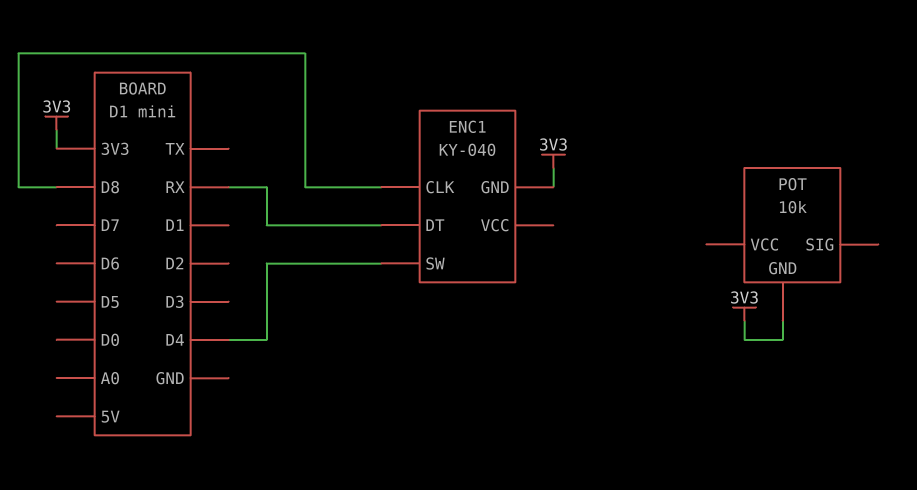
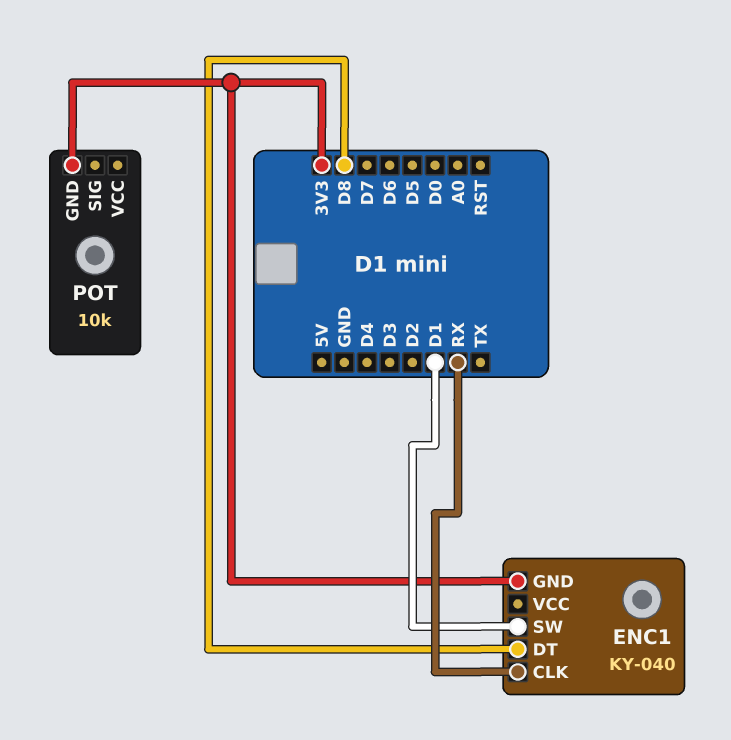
ENC1 pin CLK: D8 -> RX
ENC1 pin DT: RX -> D8
ENC1 pin SW: D4 -> D1

